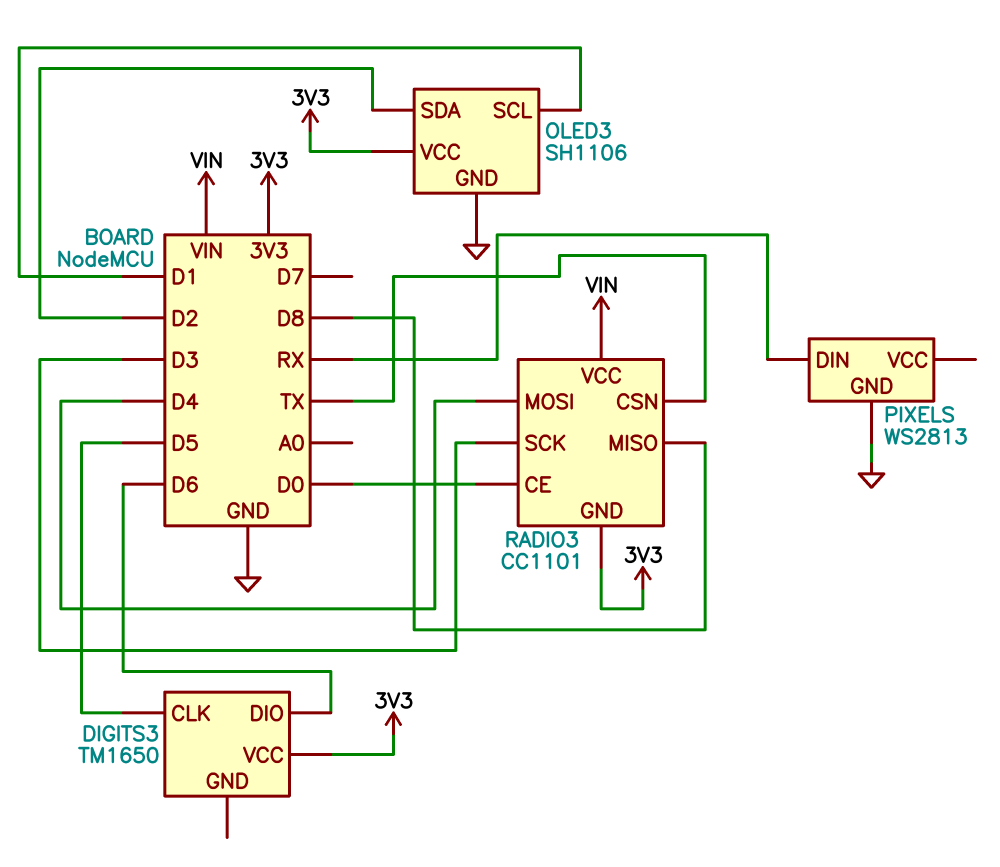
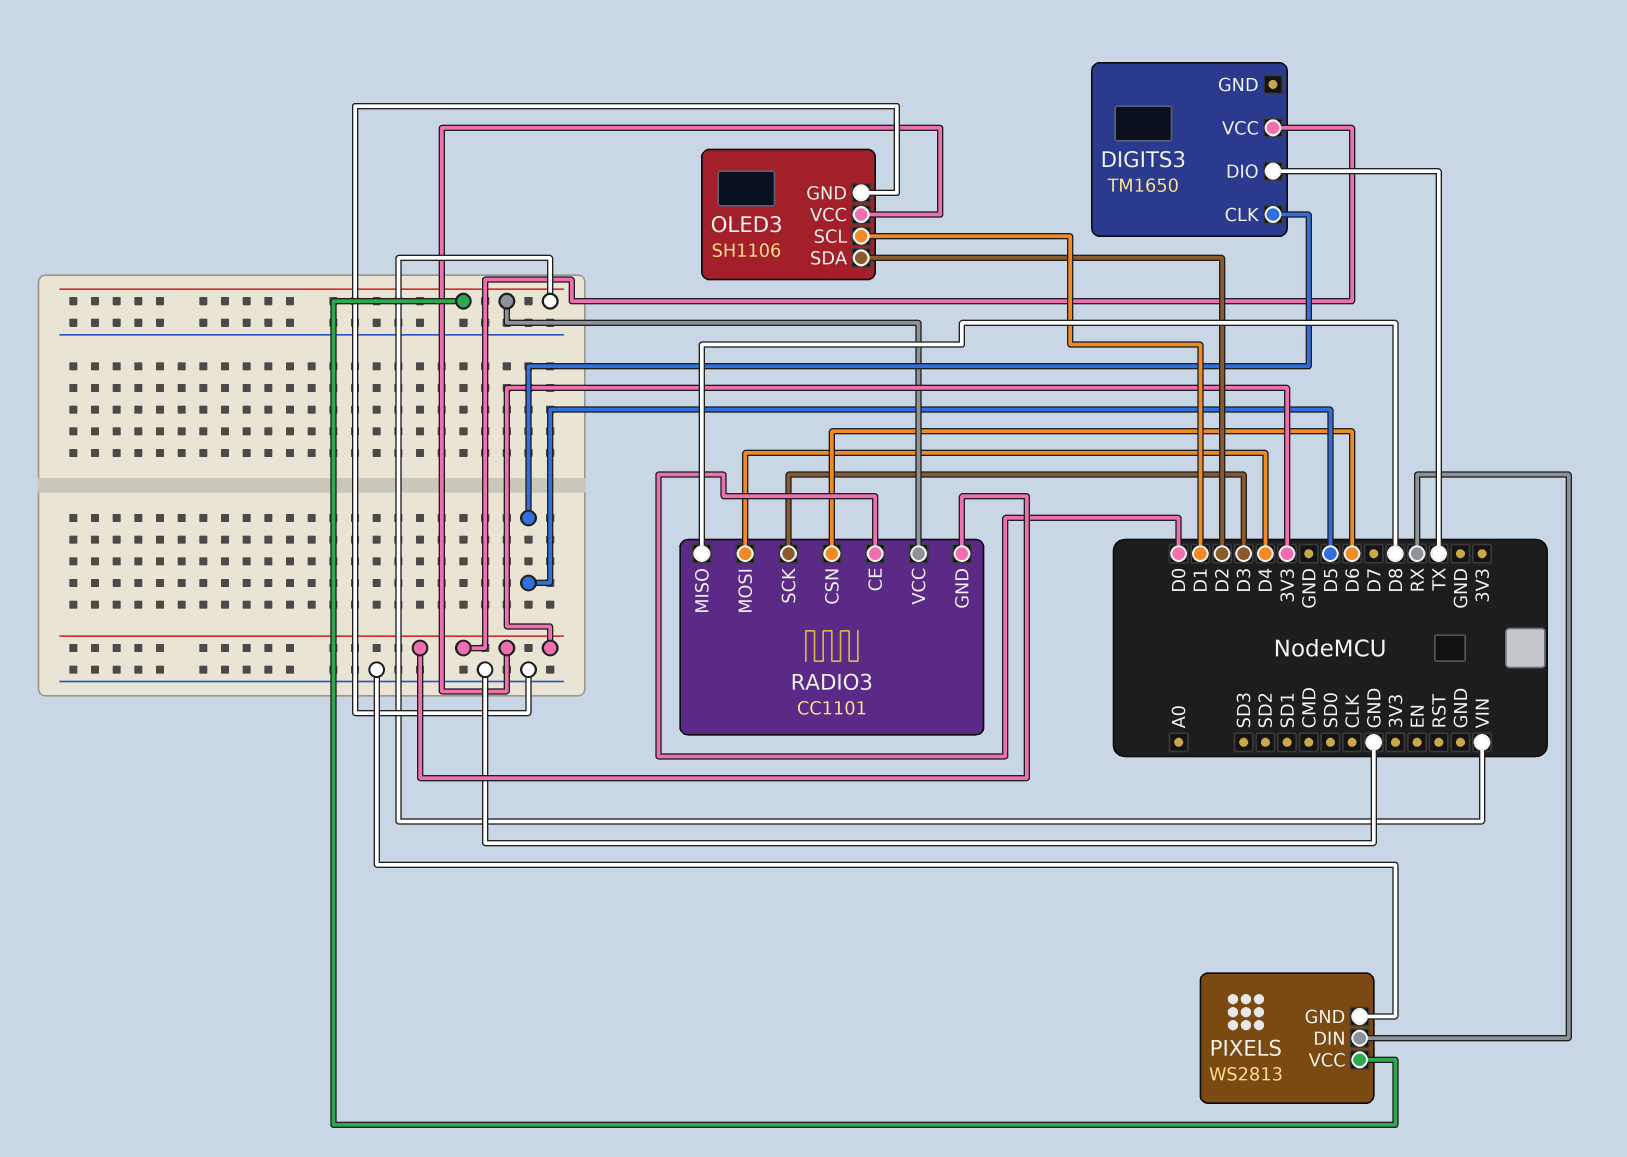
DIGITS3 pin DIO: D6 -> TX
PIXELS pin VCC: none -> VIN
RADIO3 pin CSN: TX -> D6

